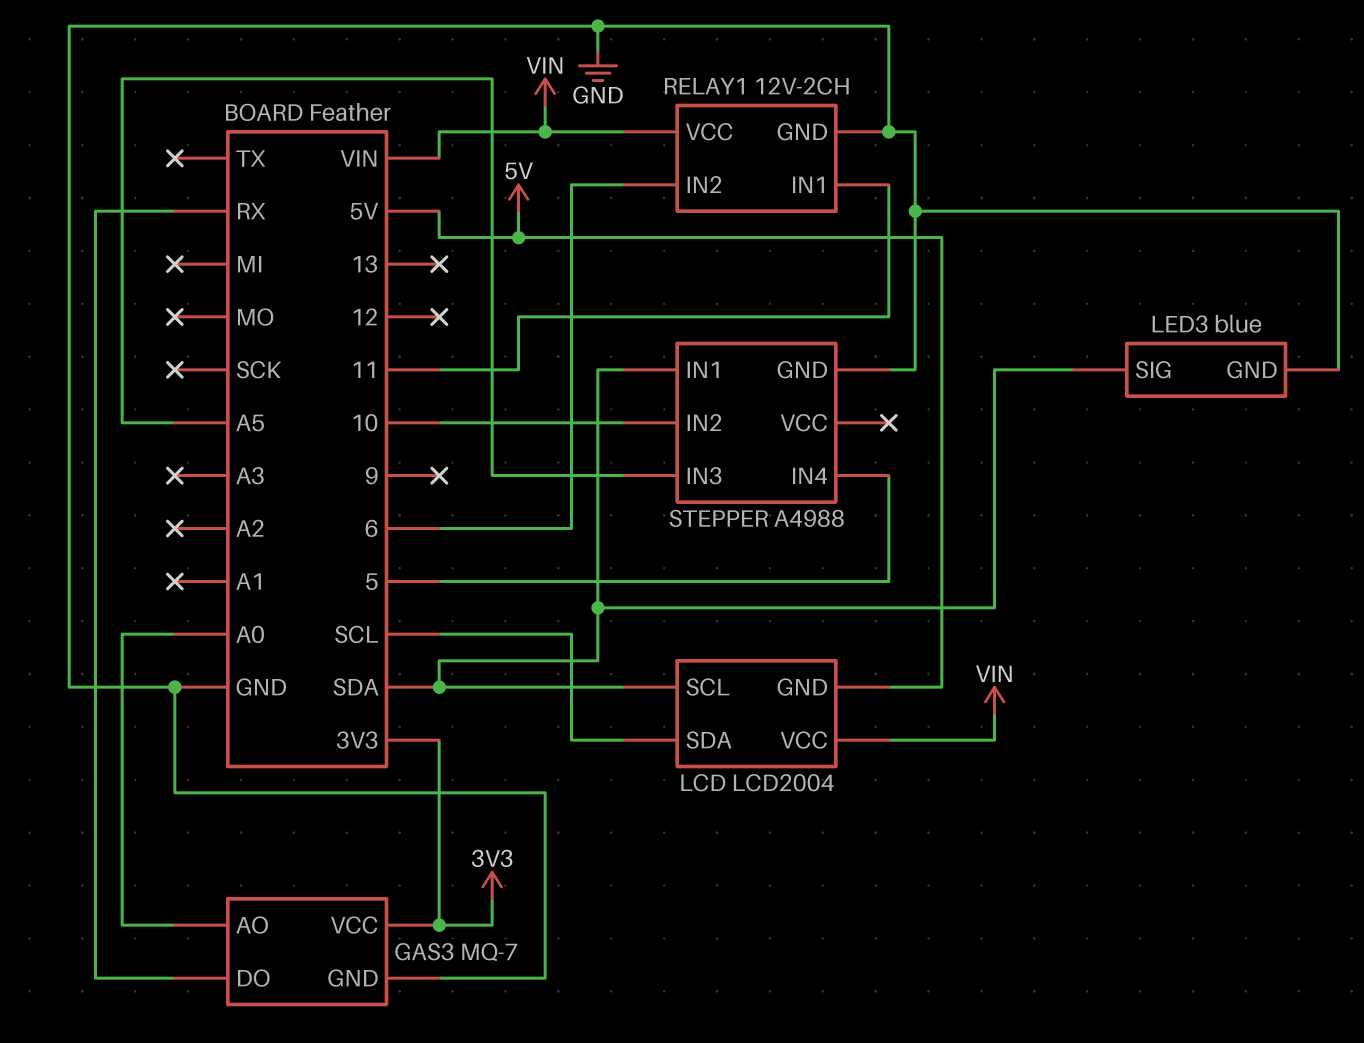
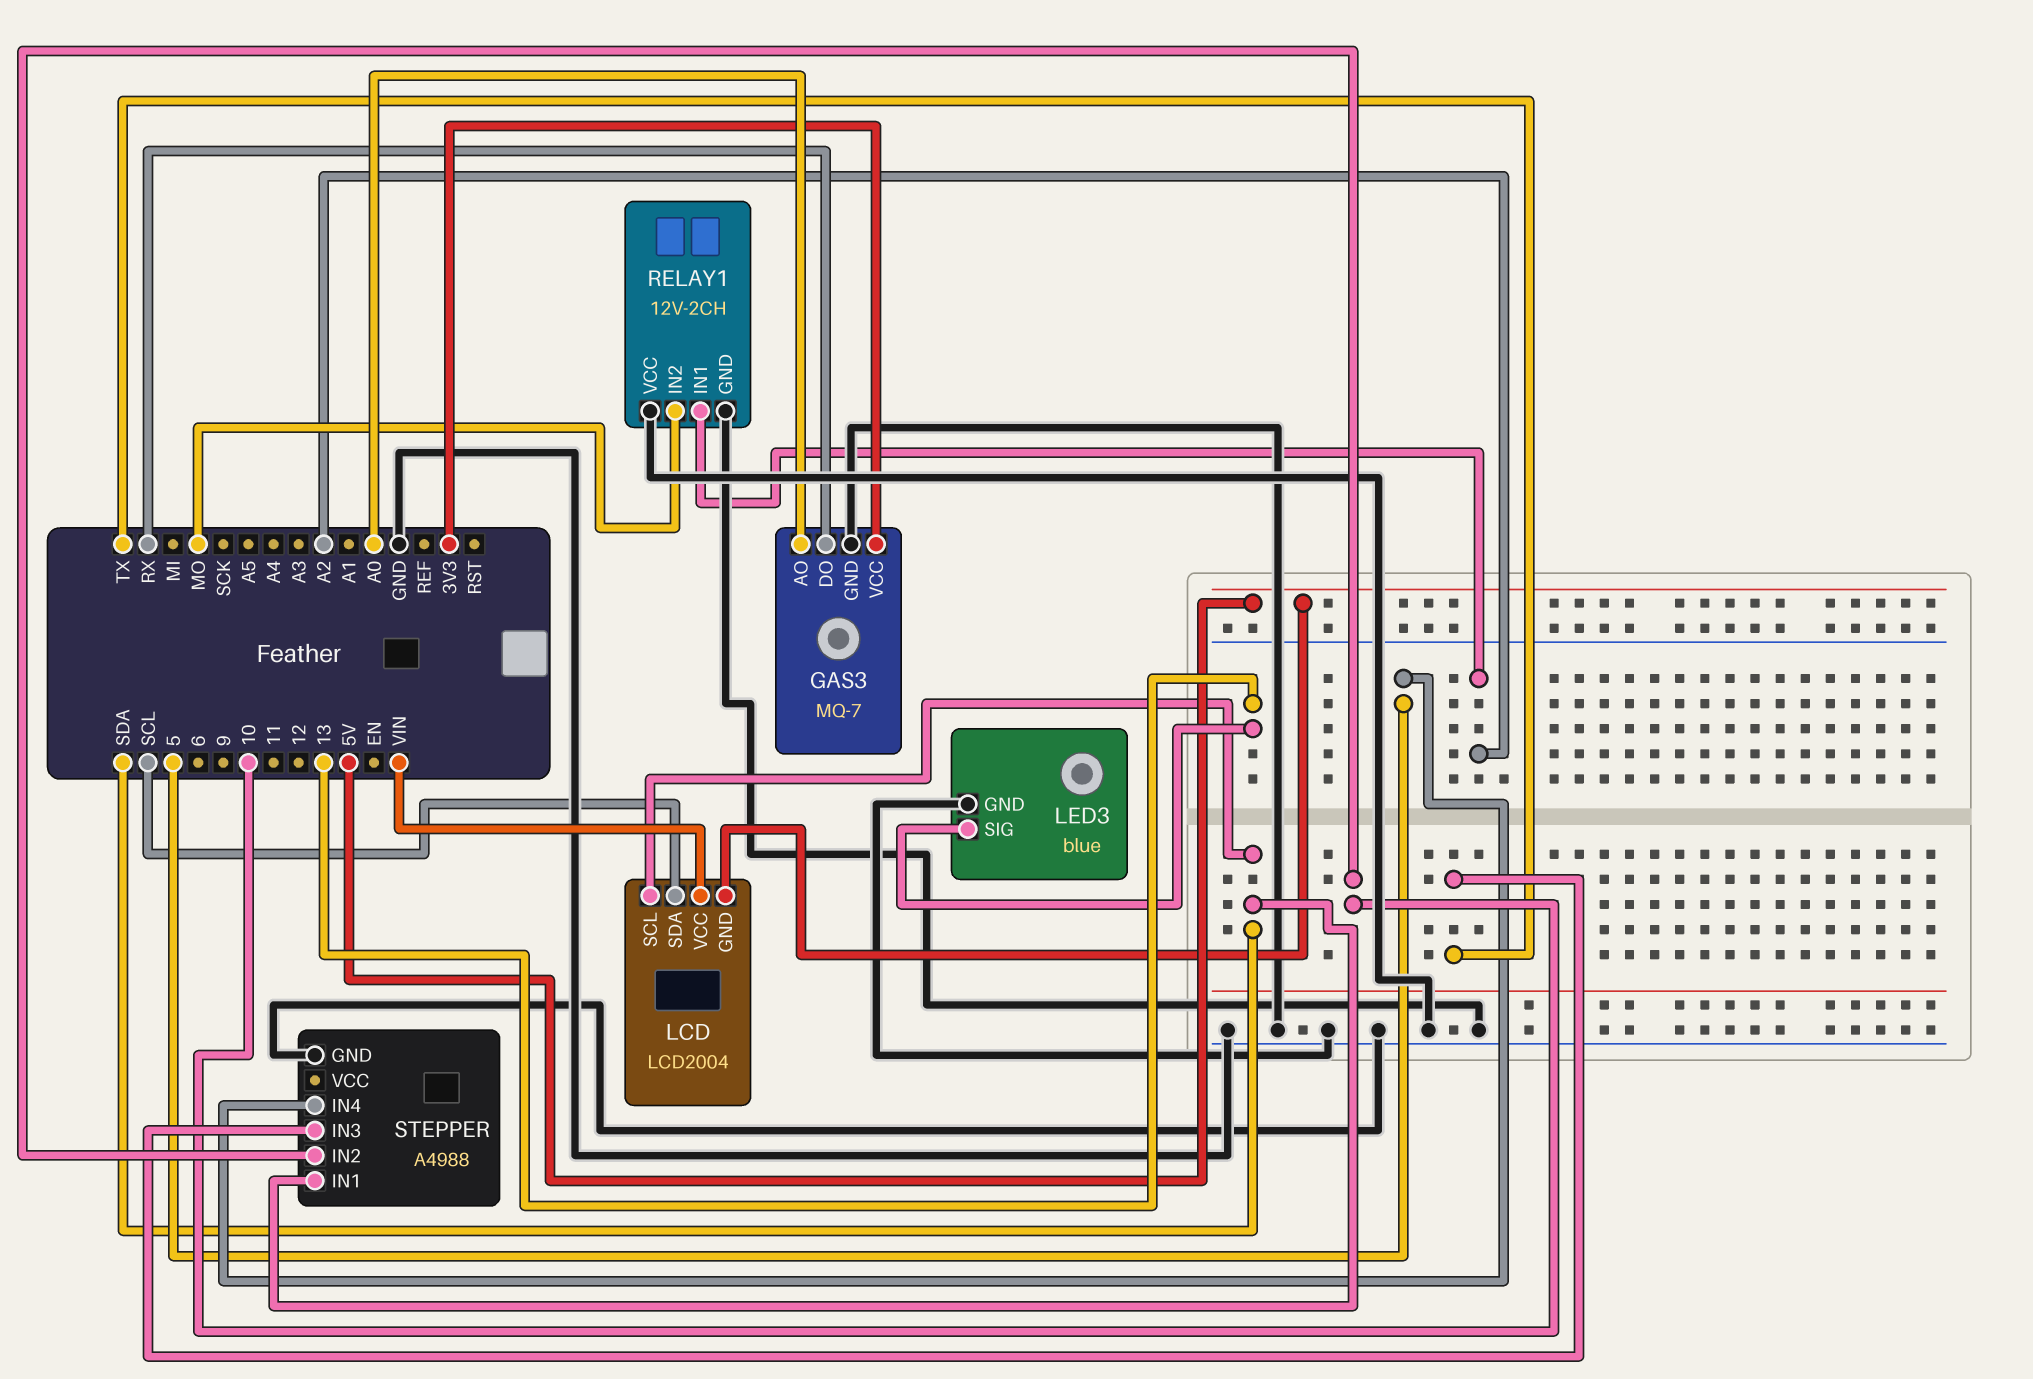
LED3 pin SIG: SDA -> 13
RELAY1 pin IN1: 11 -> A2
RELAY1 pin IN2: 6 -> MO
RELAY1 pin VCC: VIN -> GND
STEPPER pin IN3: A5 -> TX

